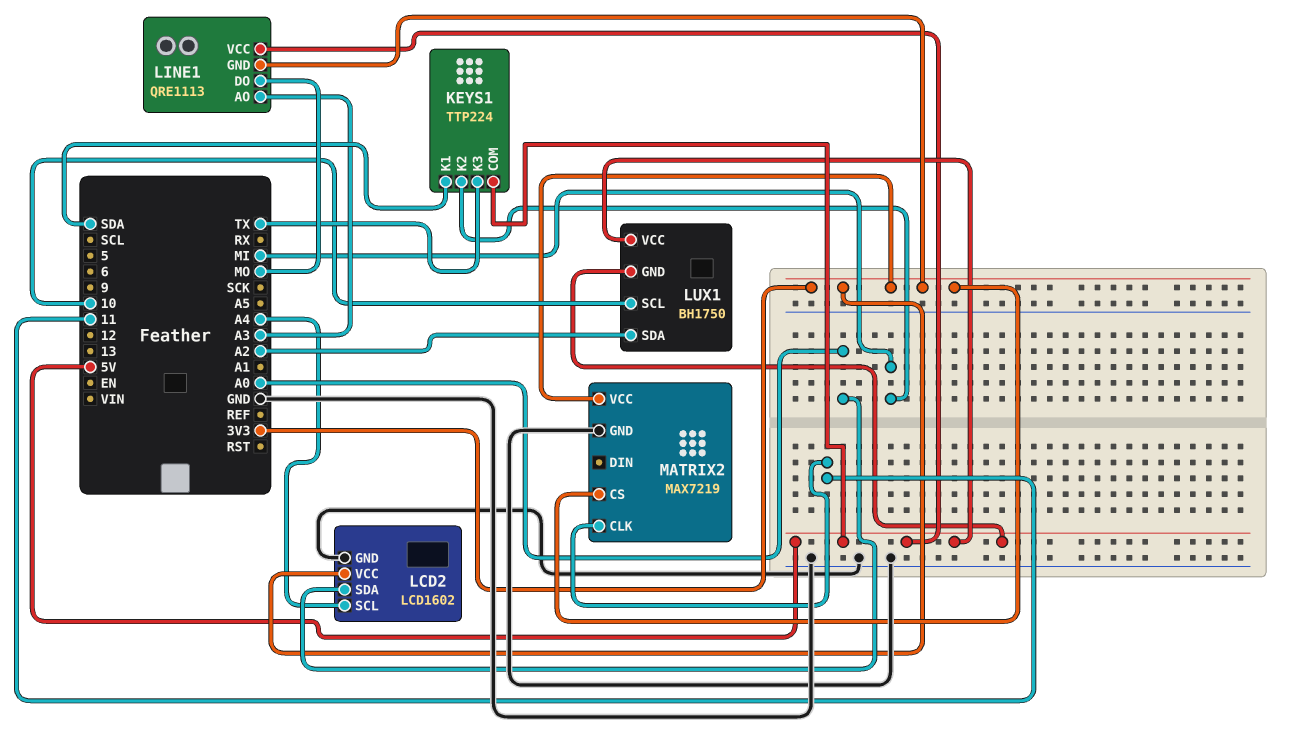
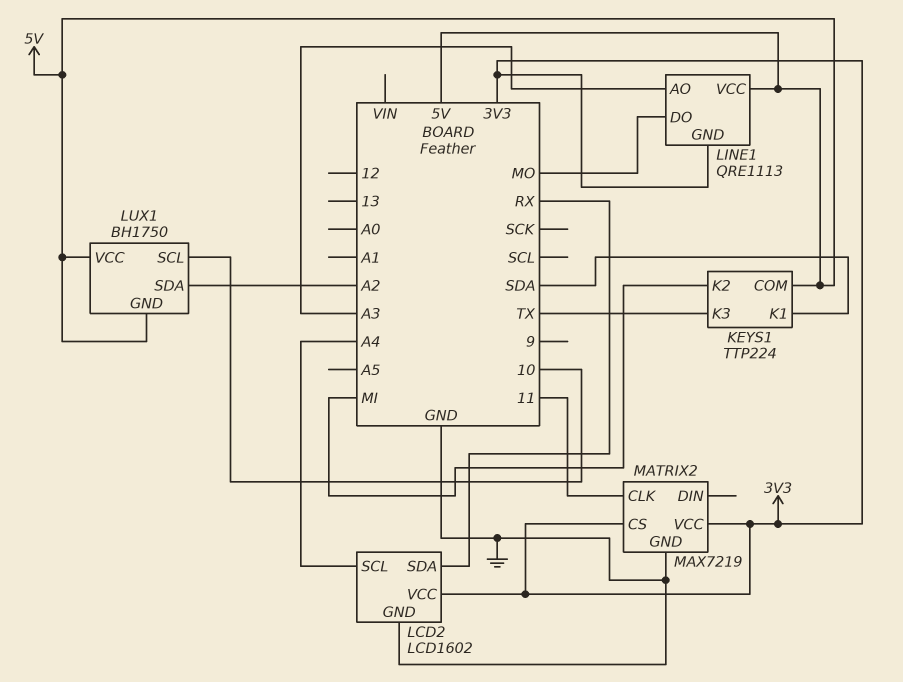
LCD2 pin SDA: A0 -> RX

